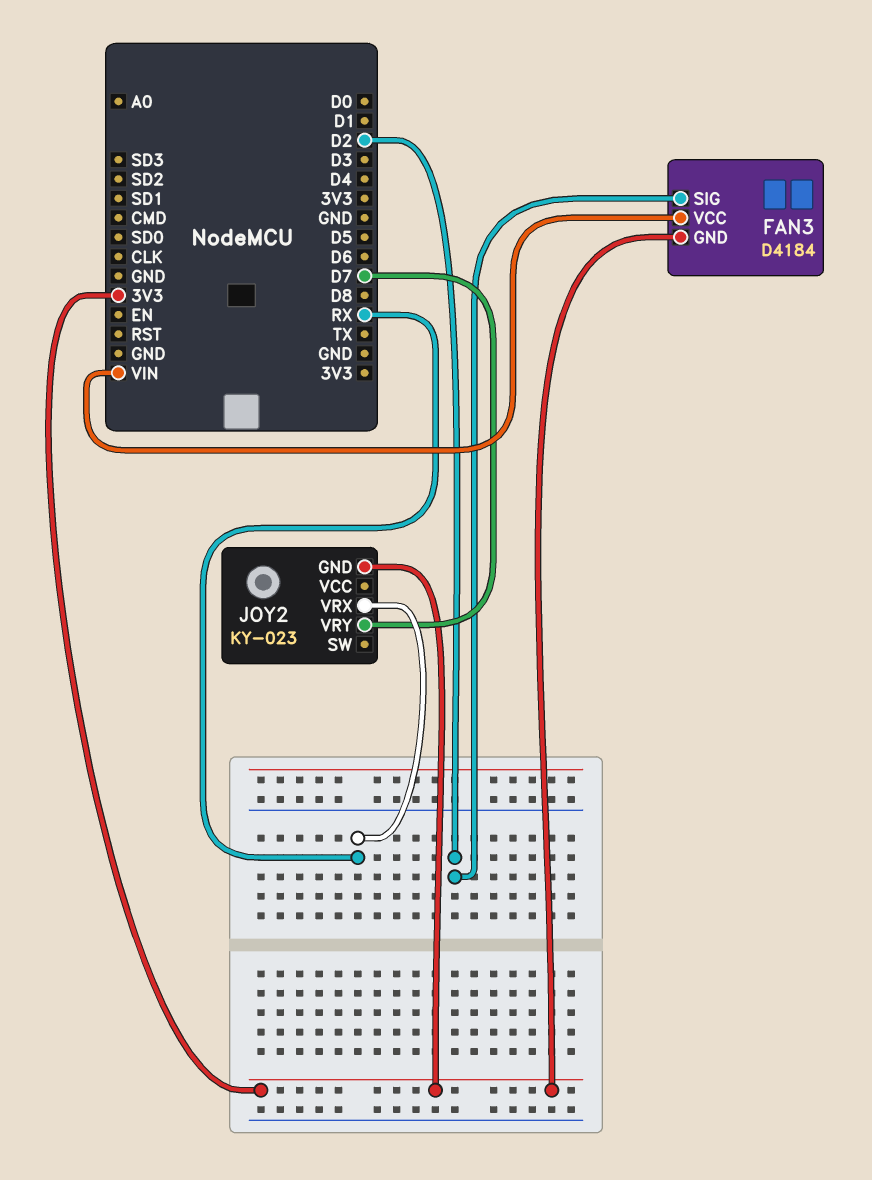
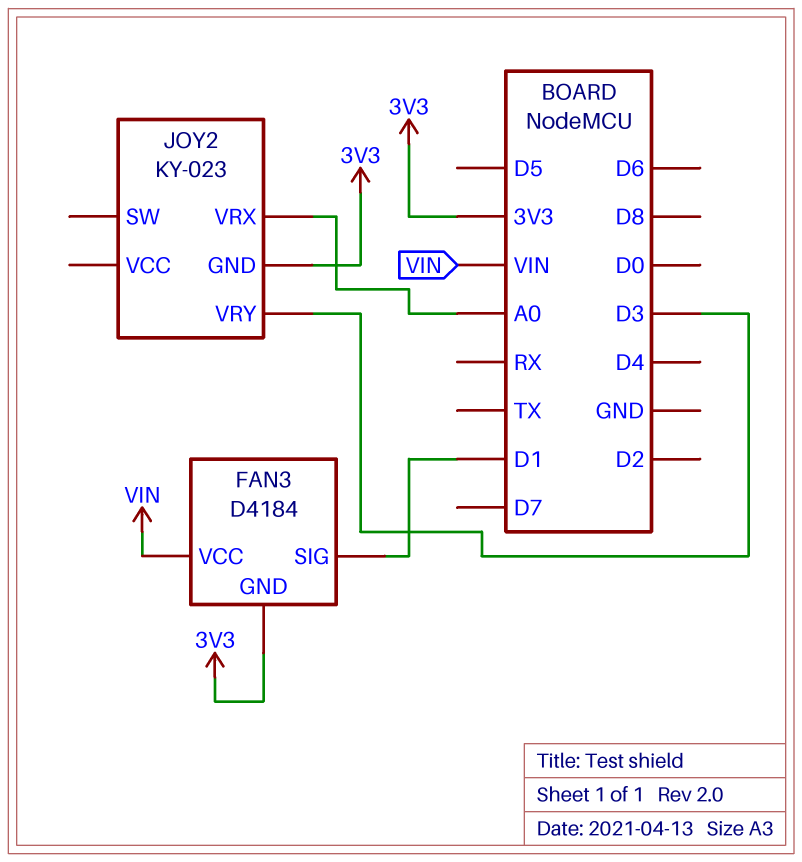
FAN3 pin SIG: D2 -> D1
JOY2 pin VRX: RX -> A0
JOY2 pin VRY: D7 -> D3

